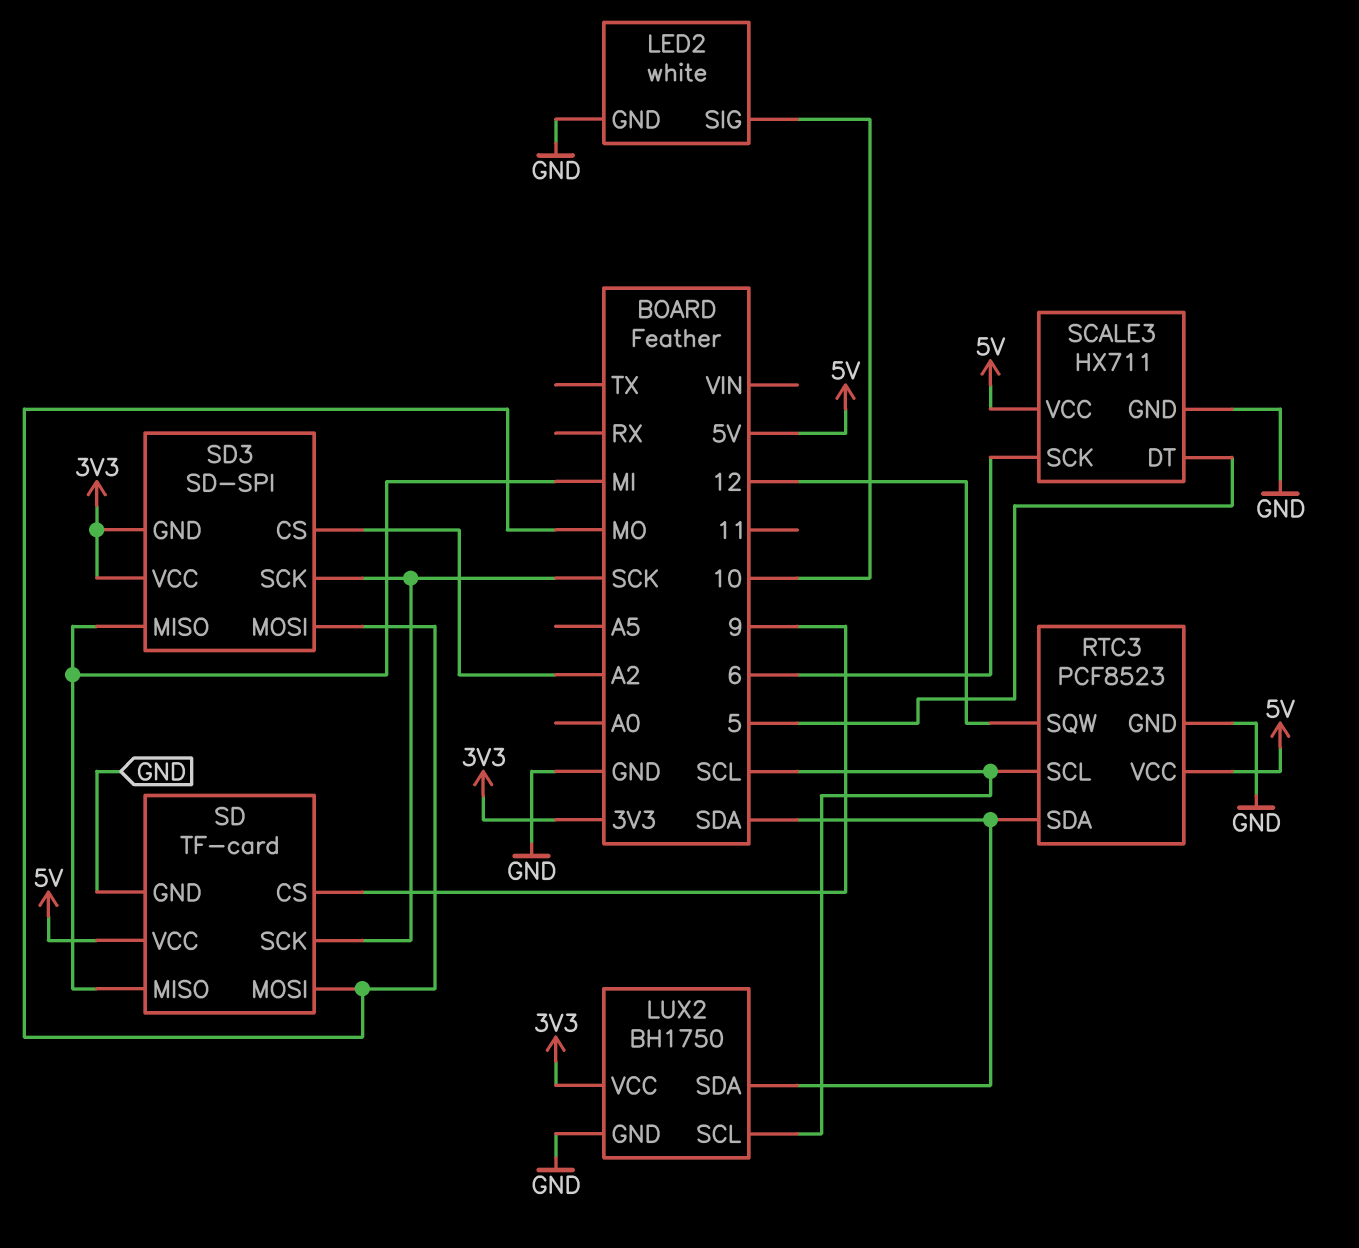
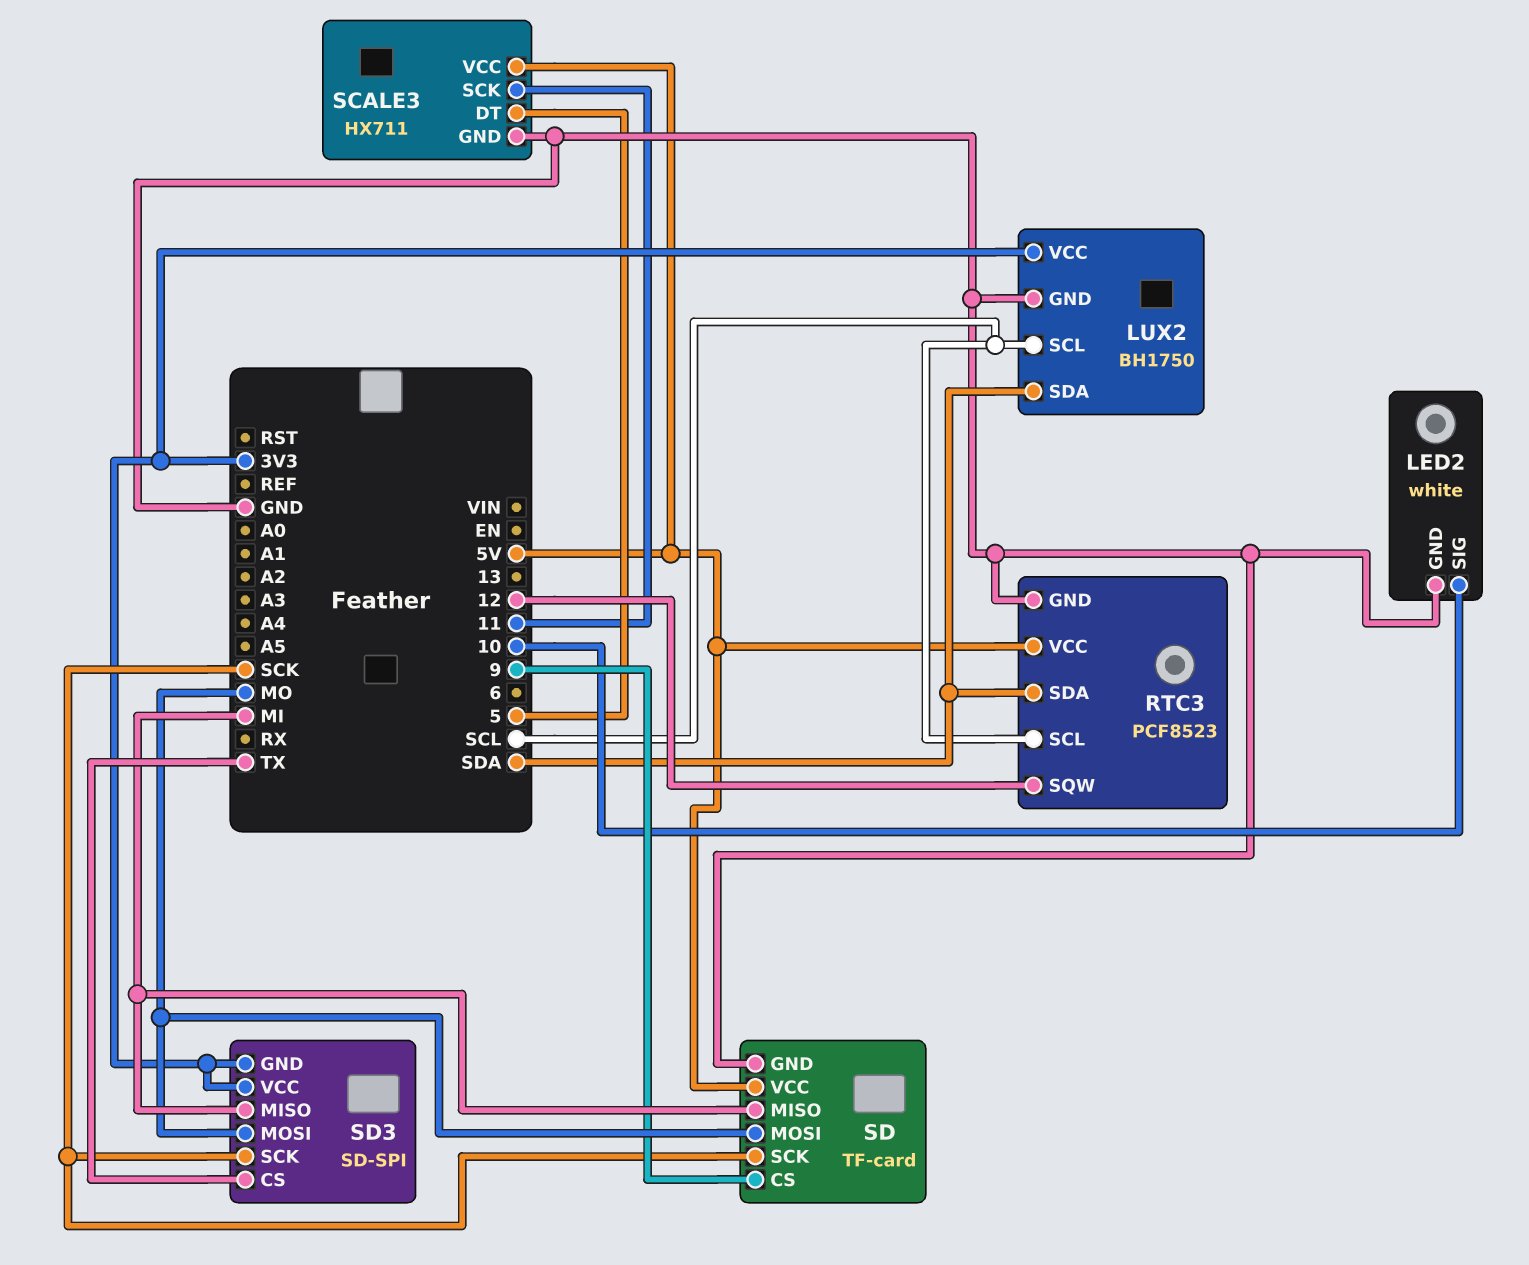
SCALE3 pin SCK: 6 -> 11
SD3 pin CS: A2 -> TX

